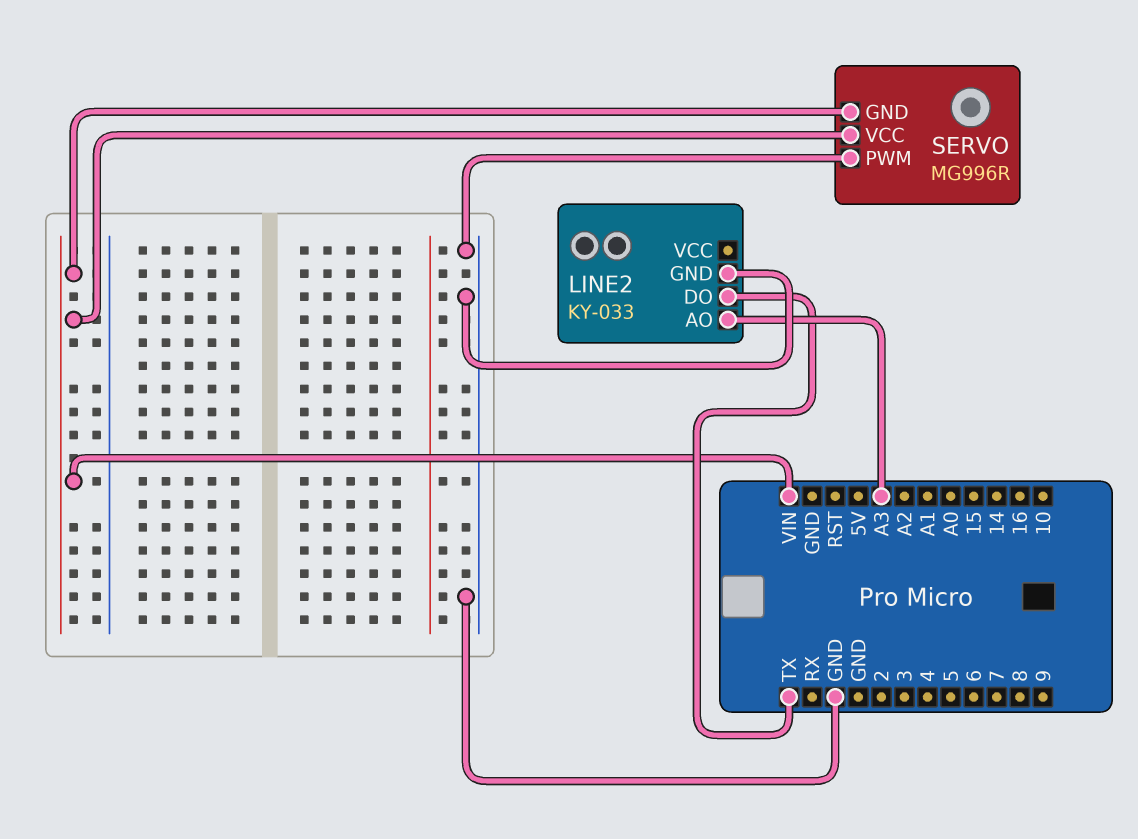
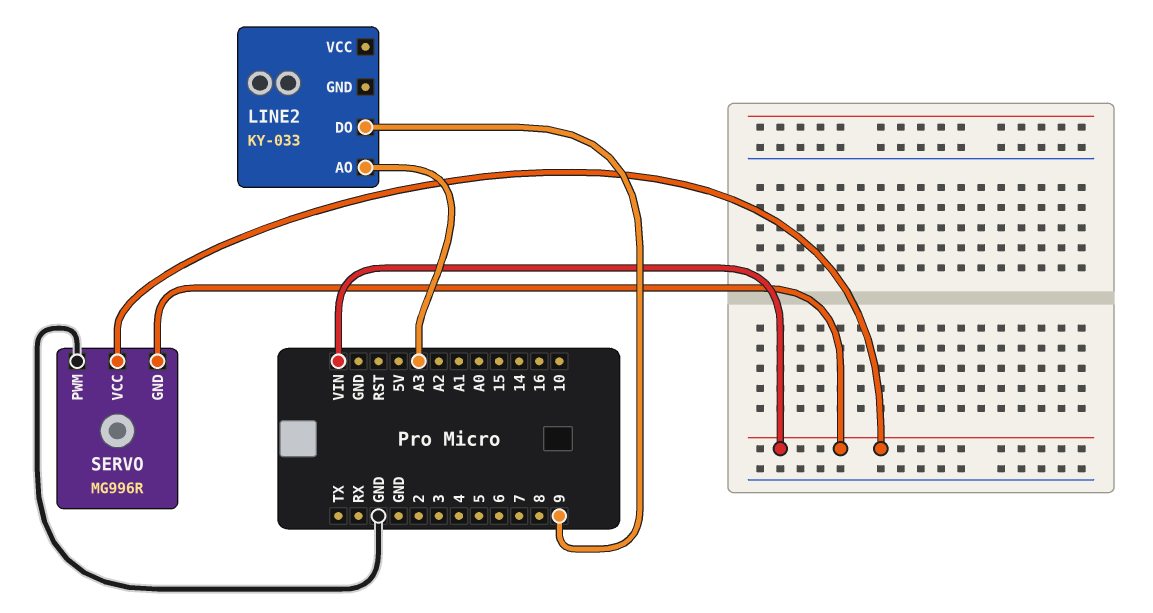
LINE2 pin DO: TX -> 9
LINE2 pin GND: GND -> none

